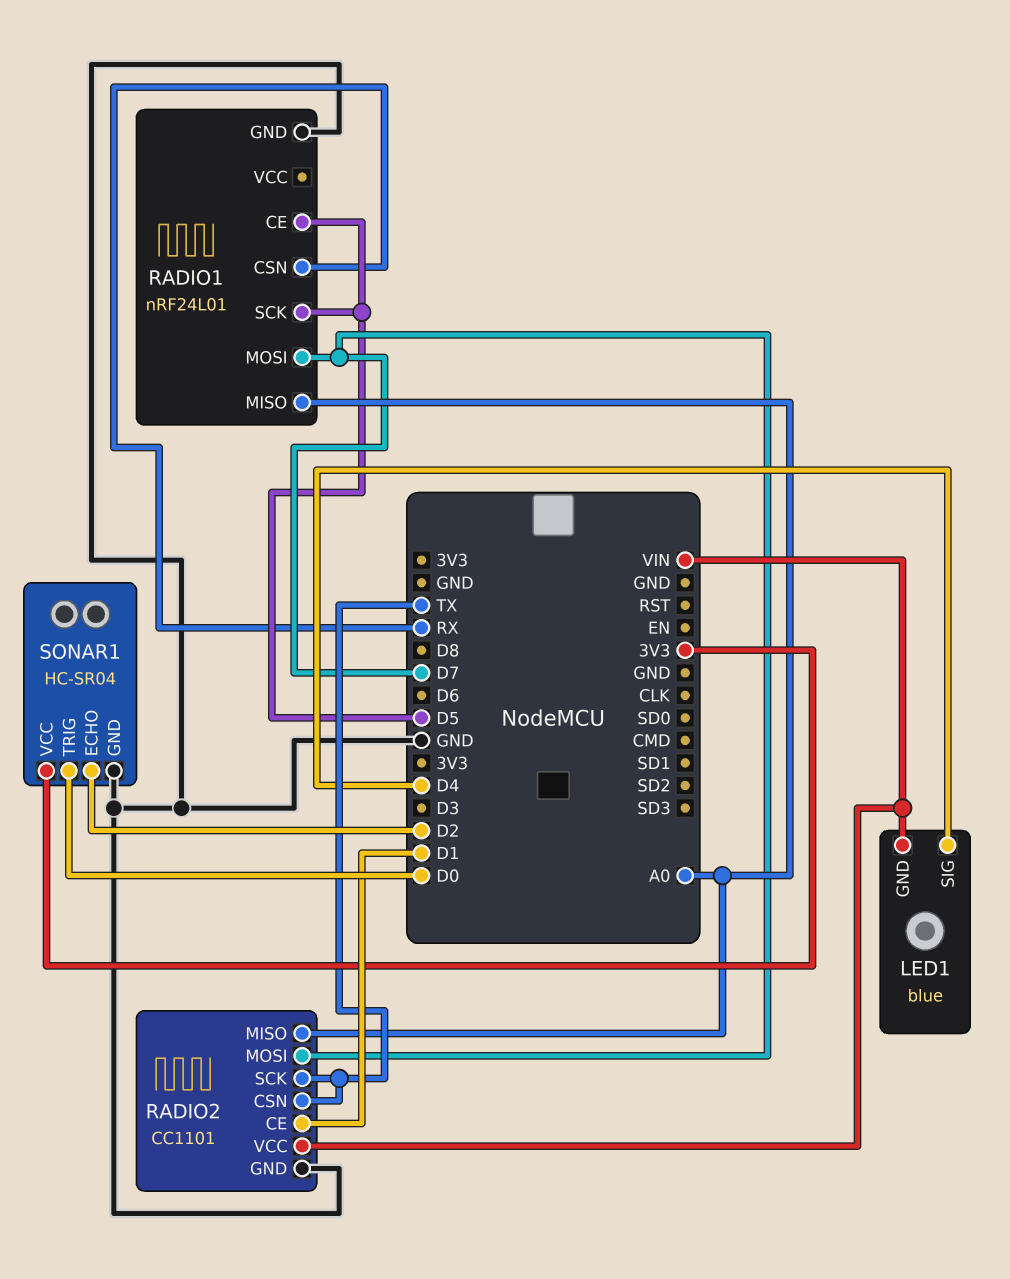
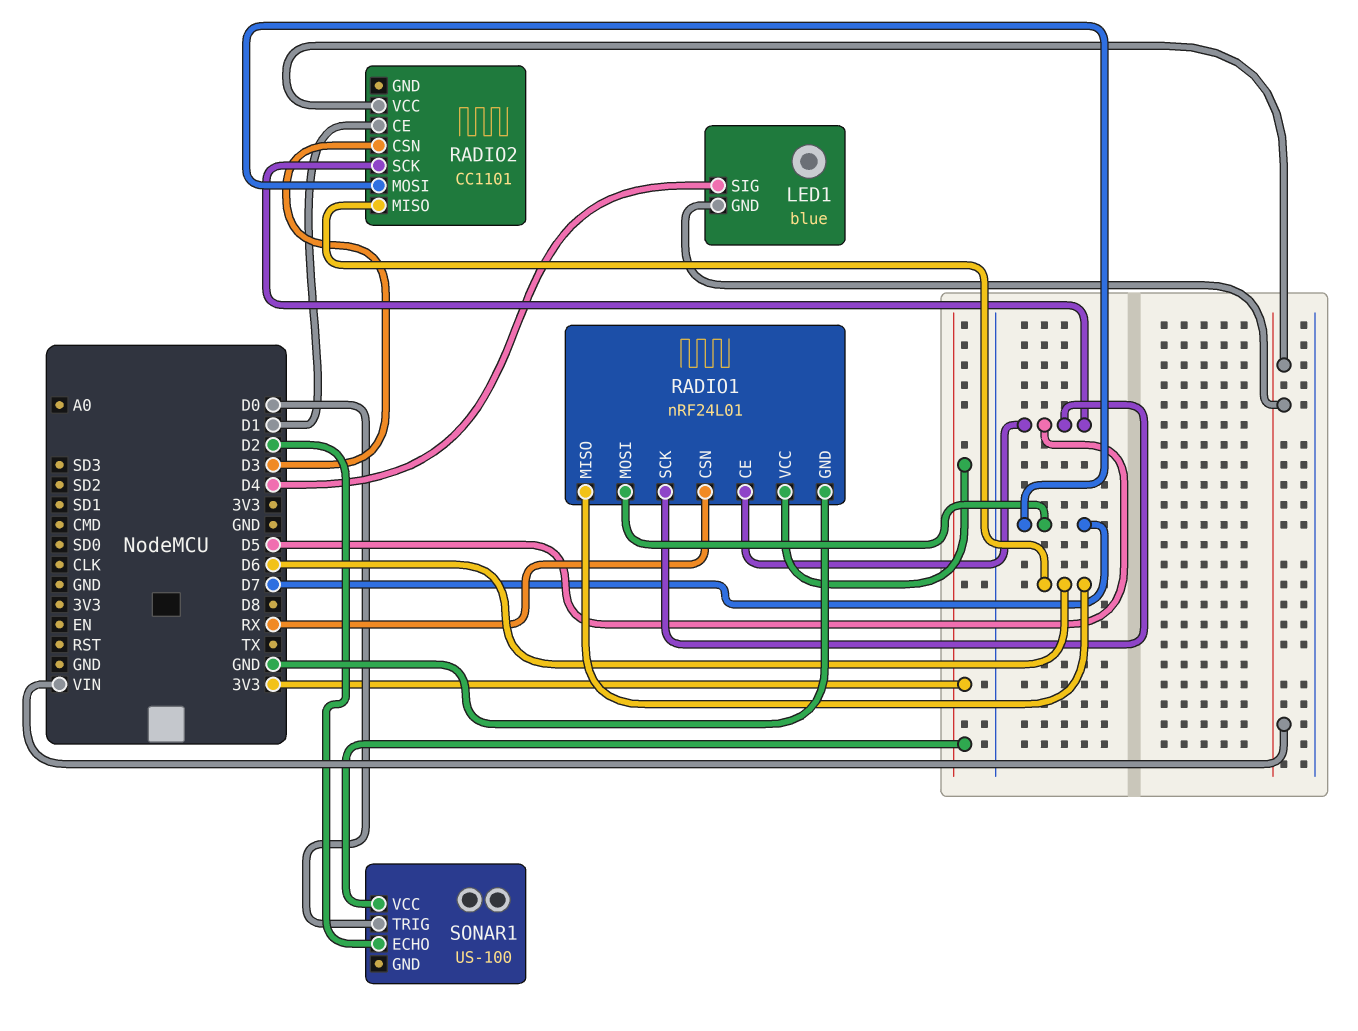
RADIO1 pin MISO: A0 -> D6
RADIO1 pin VCC: none -> 3V3
RADIO2 pin CSN: TX -> D3
RADIO2 pin GND: GND -> none
RADIO2 pin MISO: A0 -> D6
RADIO2 pin SCK: TX -> D5
SONAR1: HC-SR04 -> US-100
SONAR1 pin GND: GND -> none

